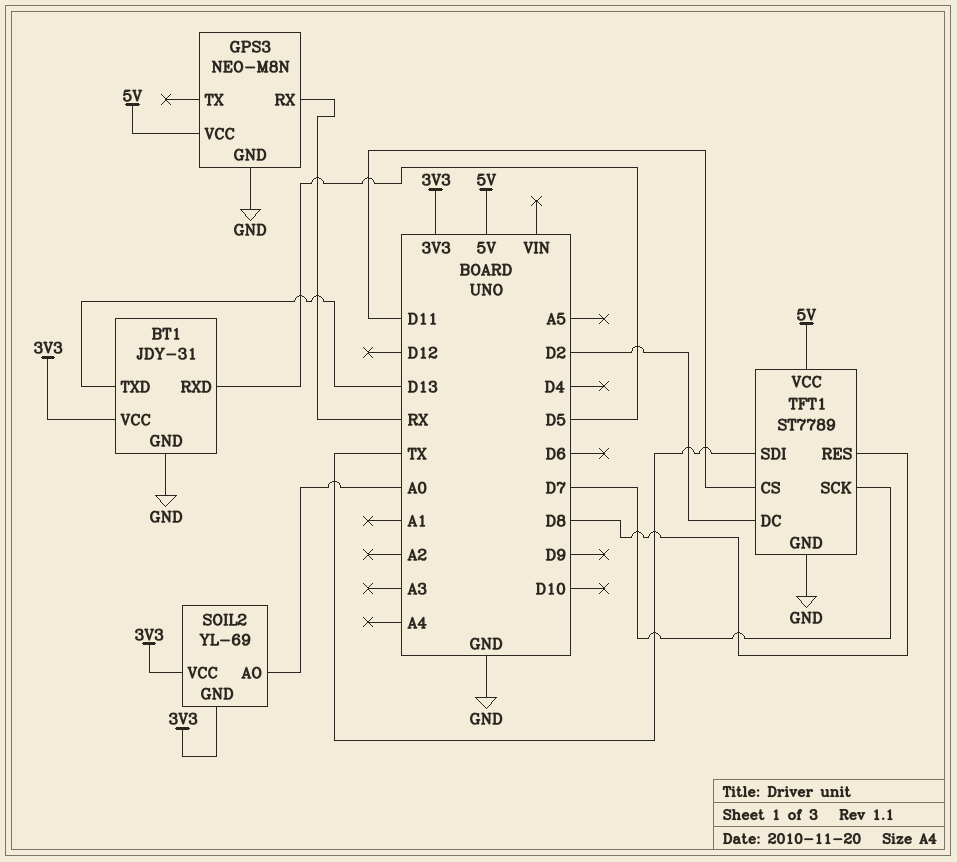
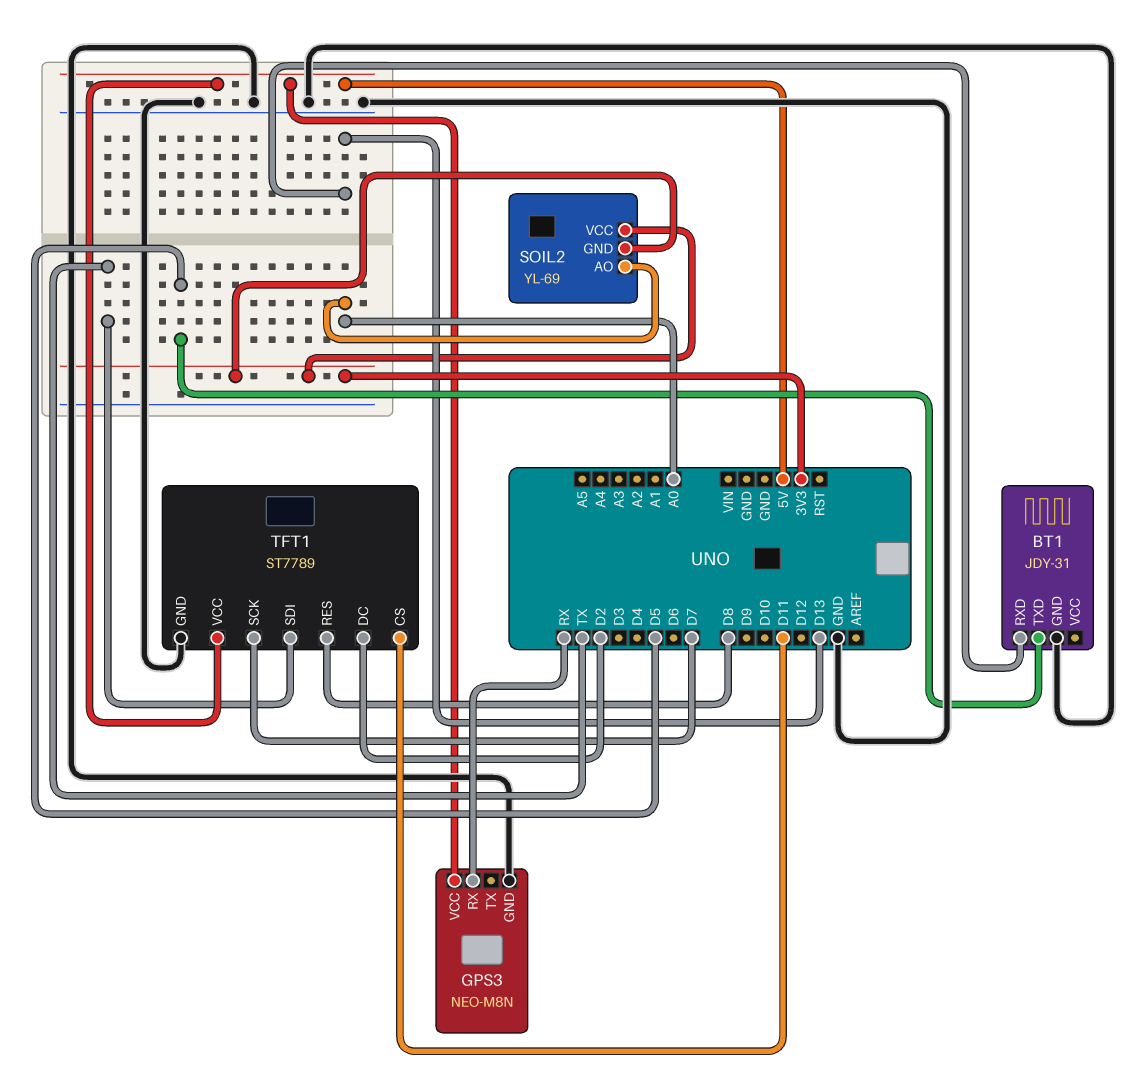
BT1 pin RXD: D5 -> D13
BT1 pin TXD: D13 -> D5
BT1 pin VCC: 3V3 -> none

